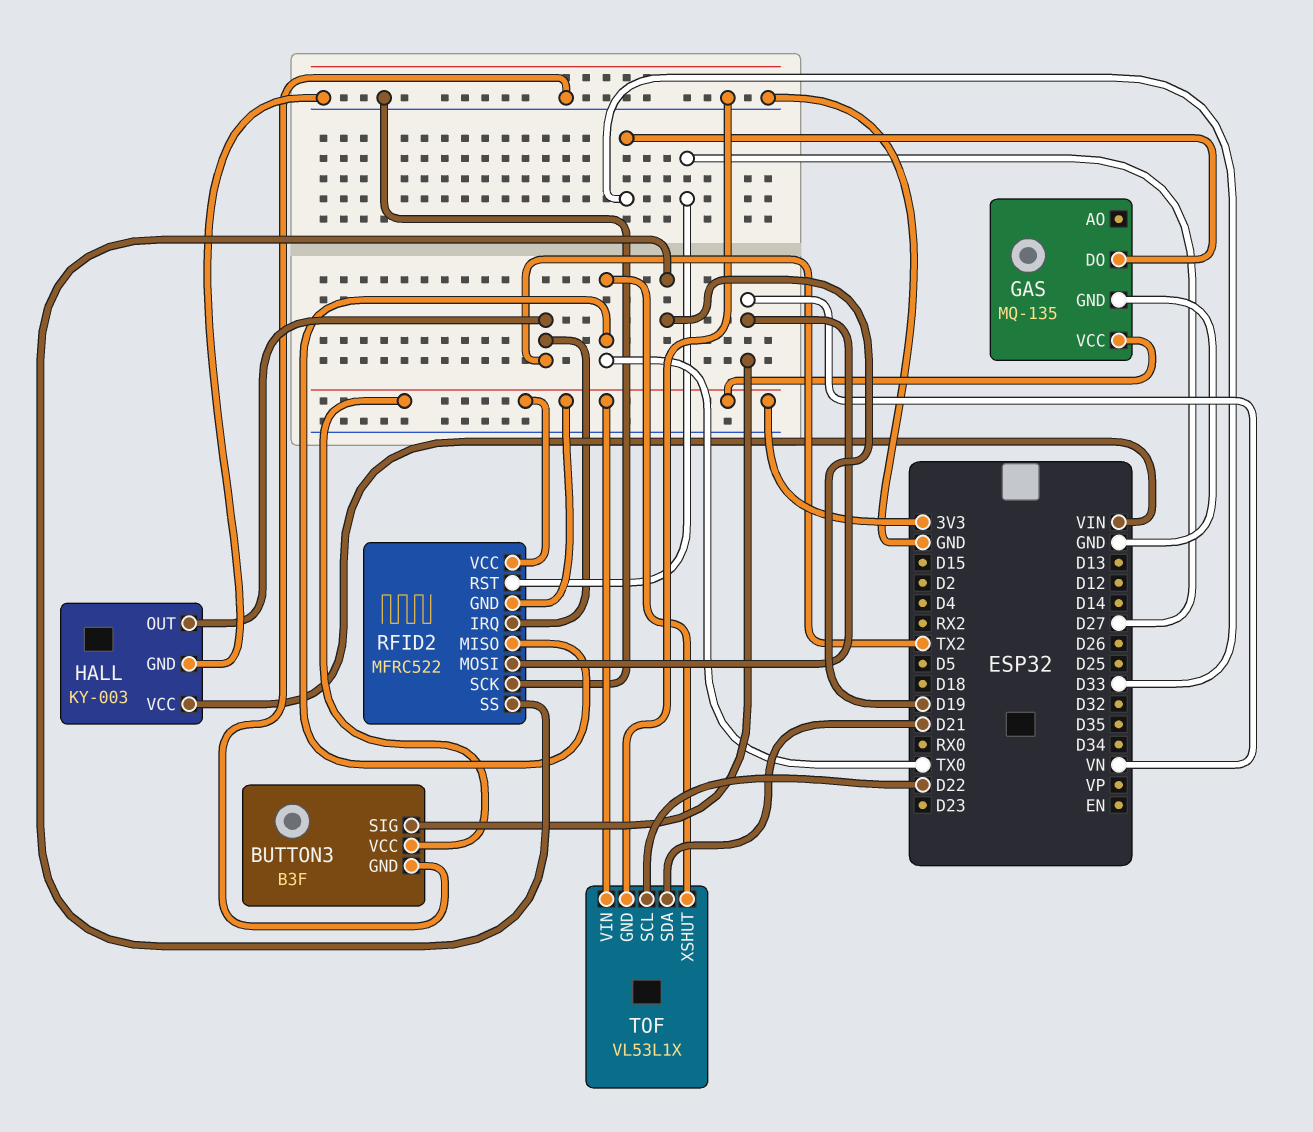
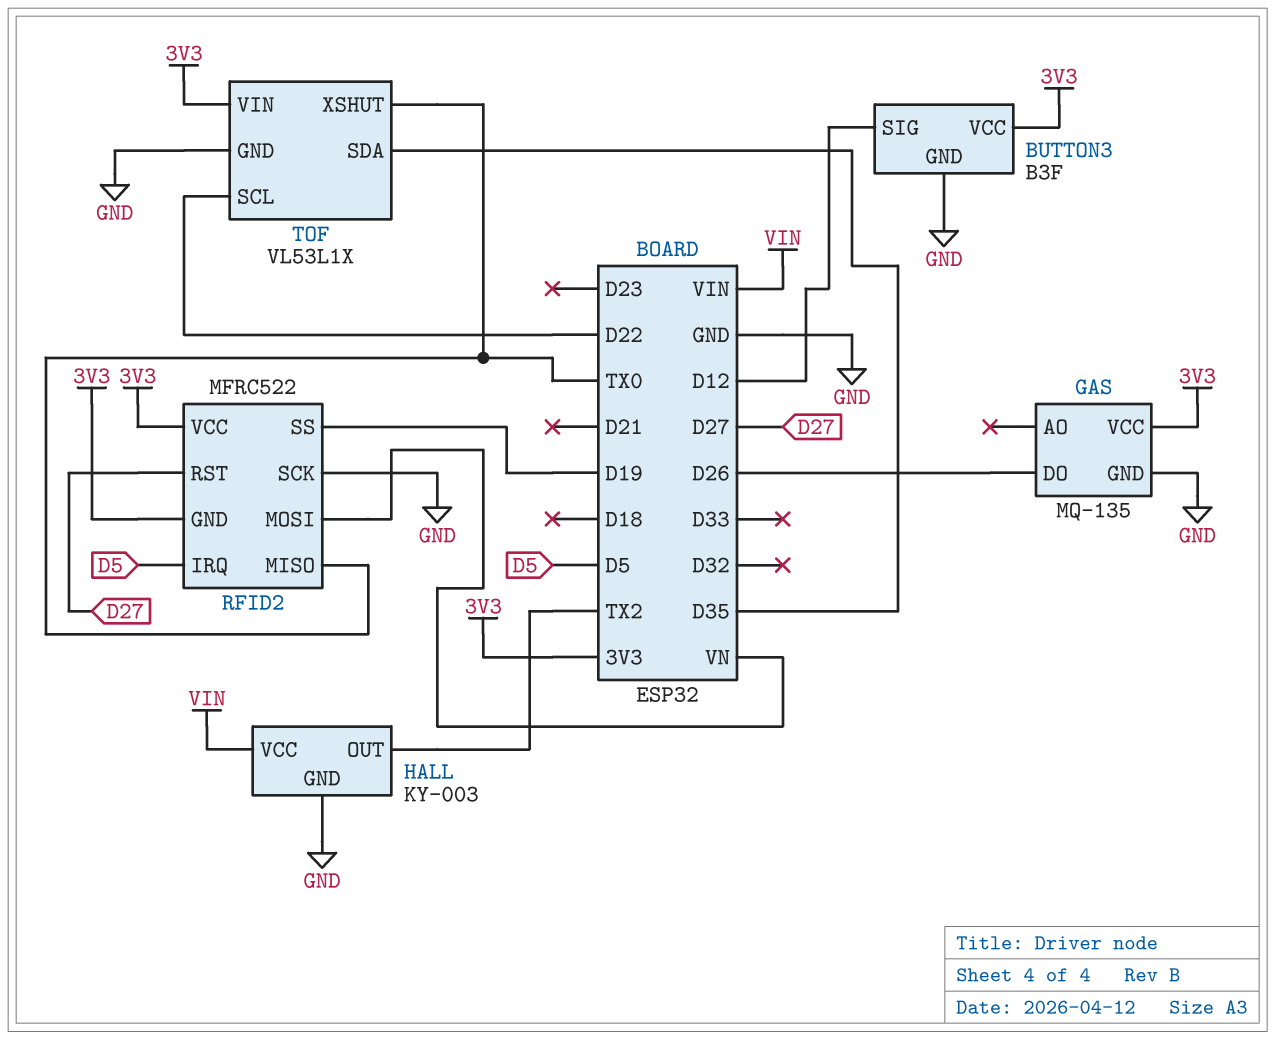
BUTTON3 pin SIG: VN -> D12
GAS pin DO: D33 -> D26
RFID2 pin IRQ: TX2 -> D5
TOF pin SDA: D21 -> D35

